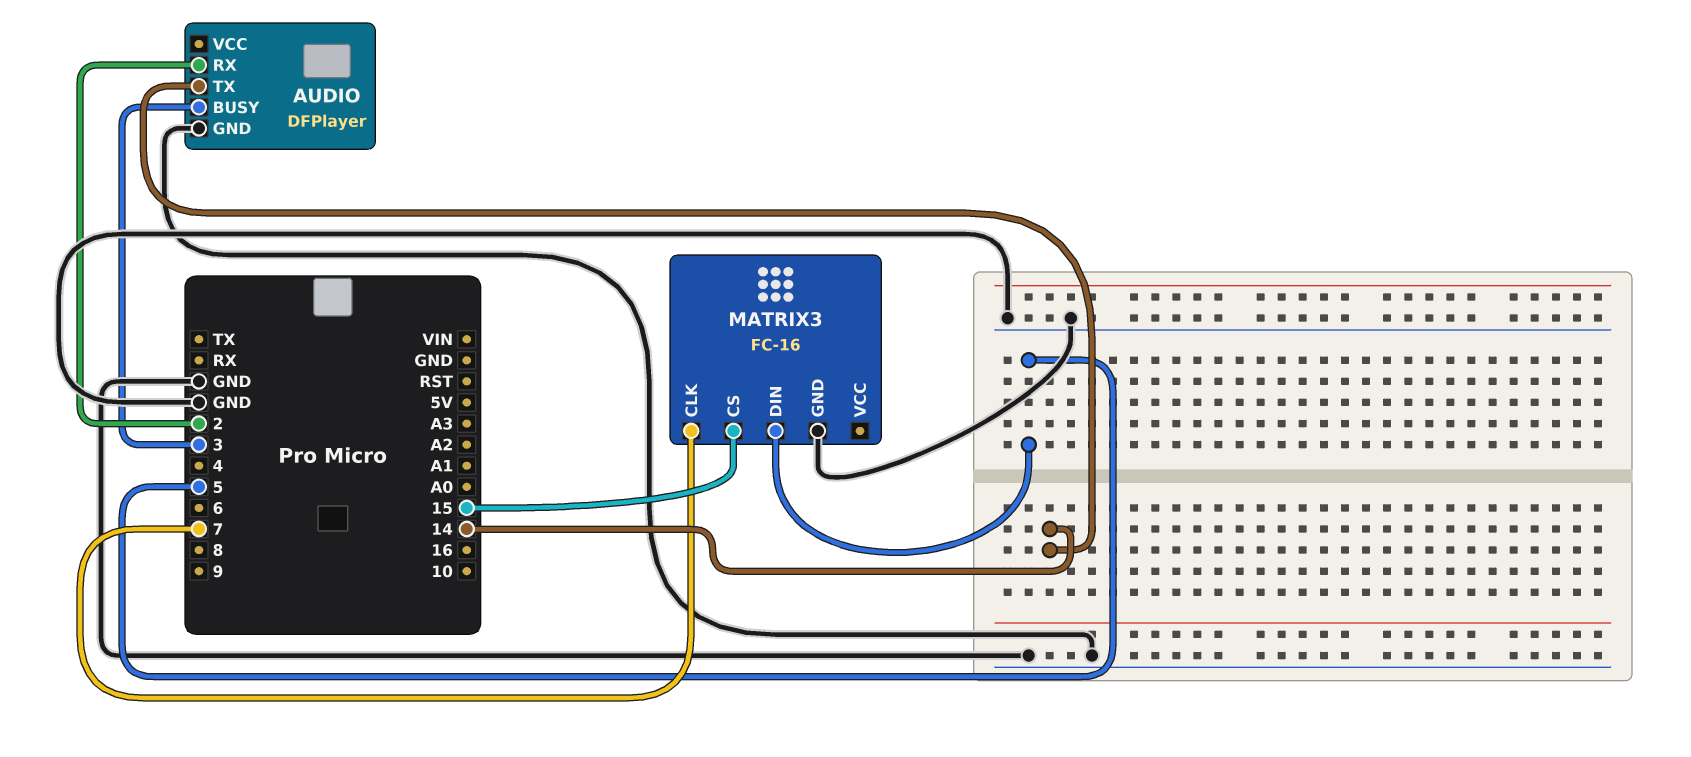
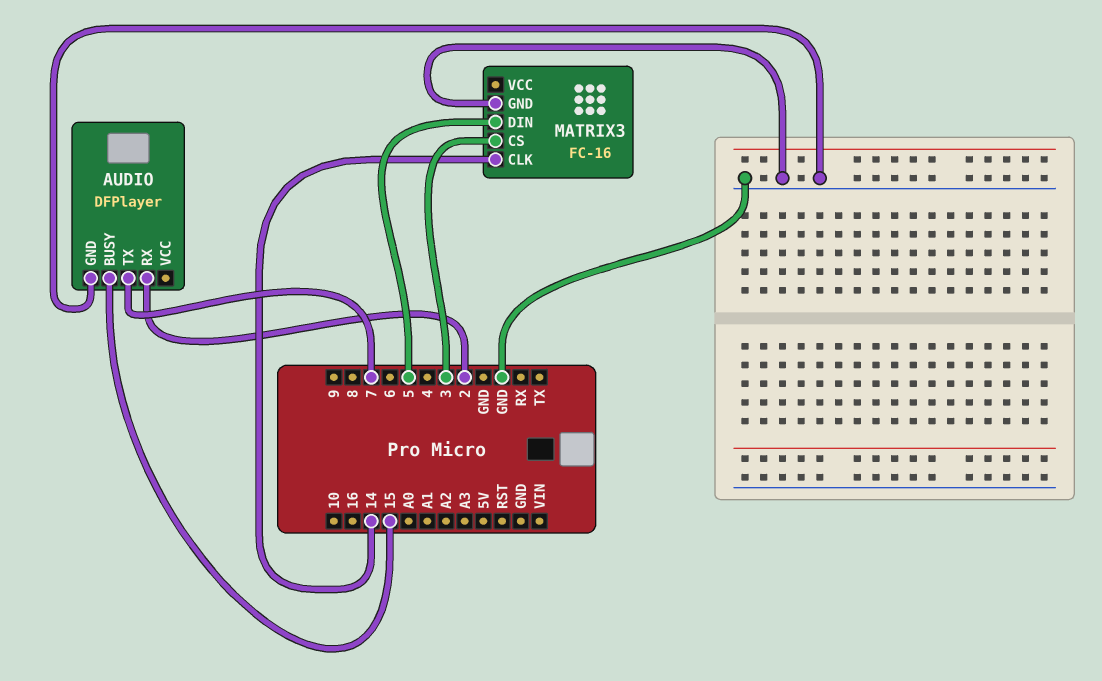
AUDIO pin BUSY: 3 -> 15
AUDIO pin TX: 14 -> 7
MATRIX3 pin CLK: 7 -> 14
MATRIX3 pin CS: 15 -> 3

